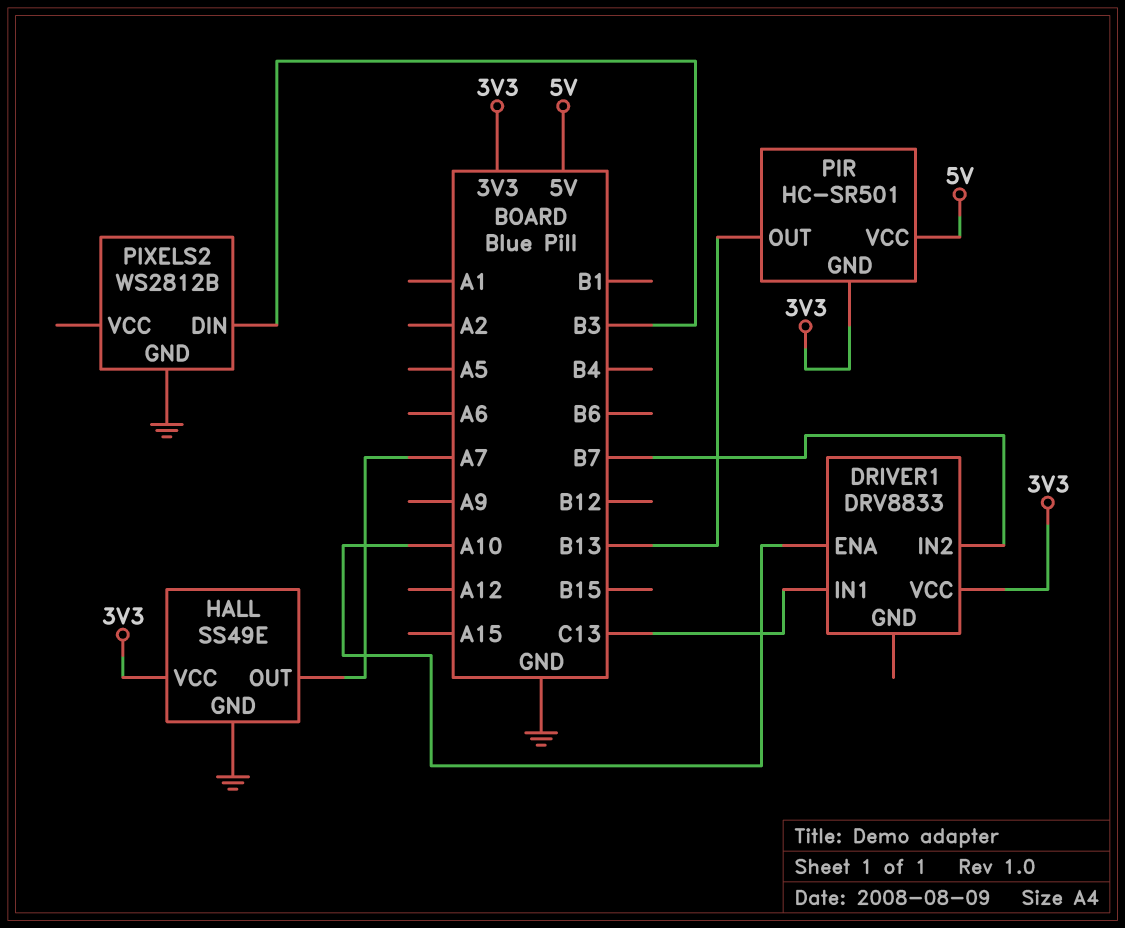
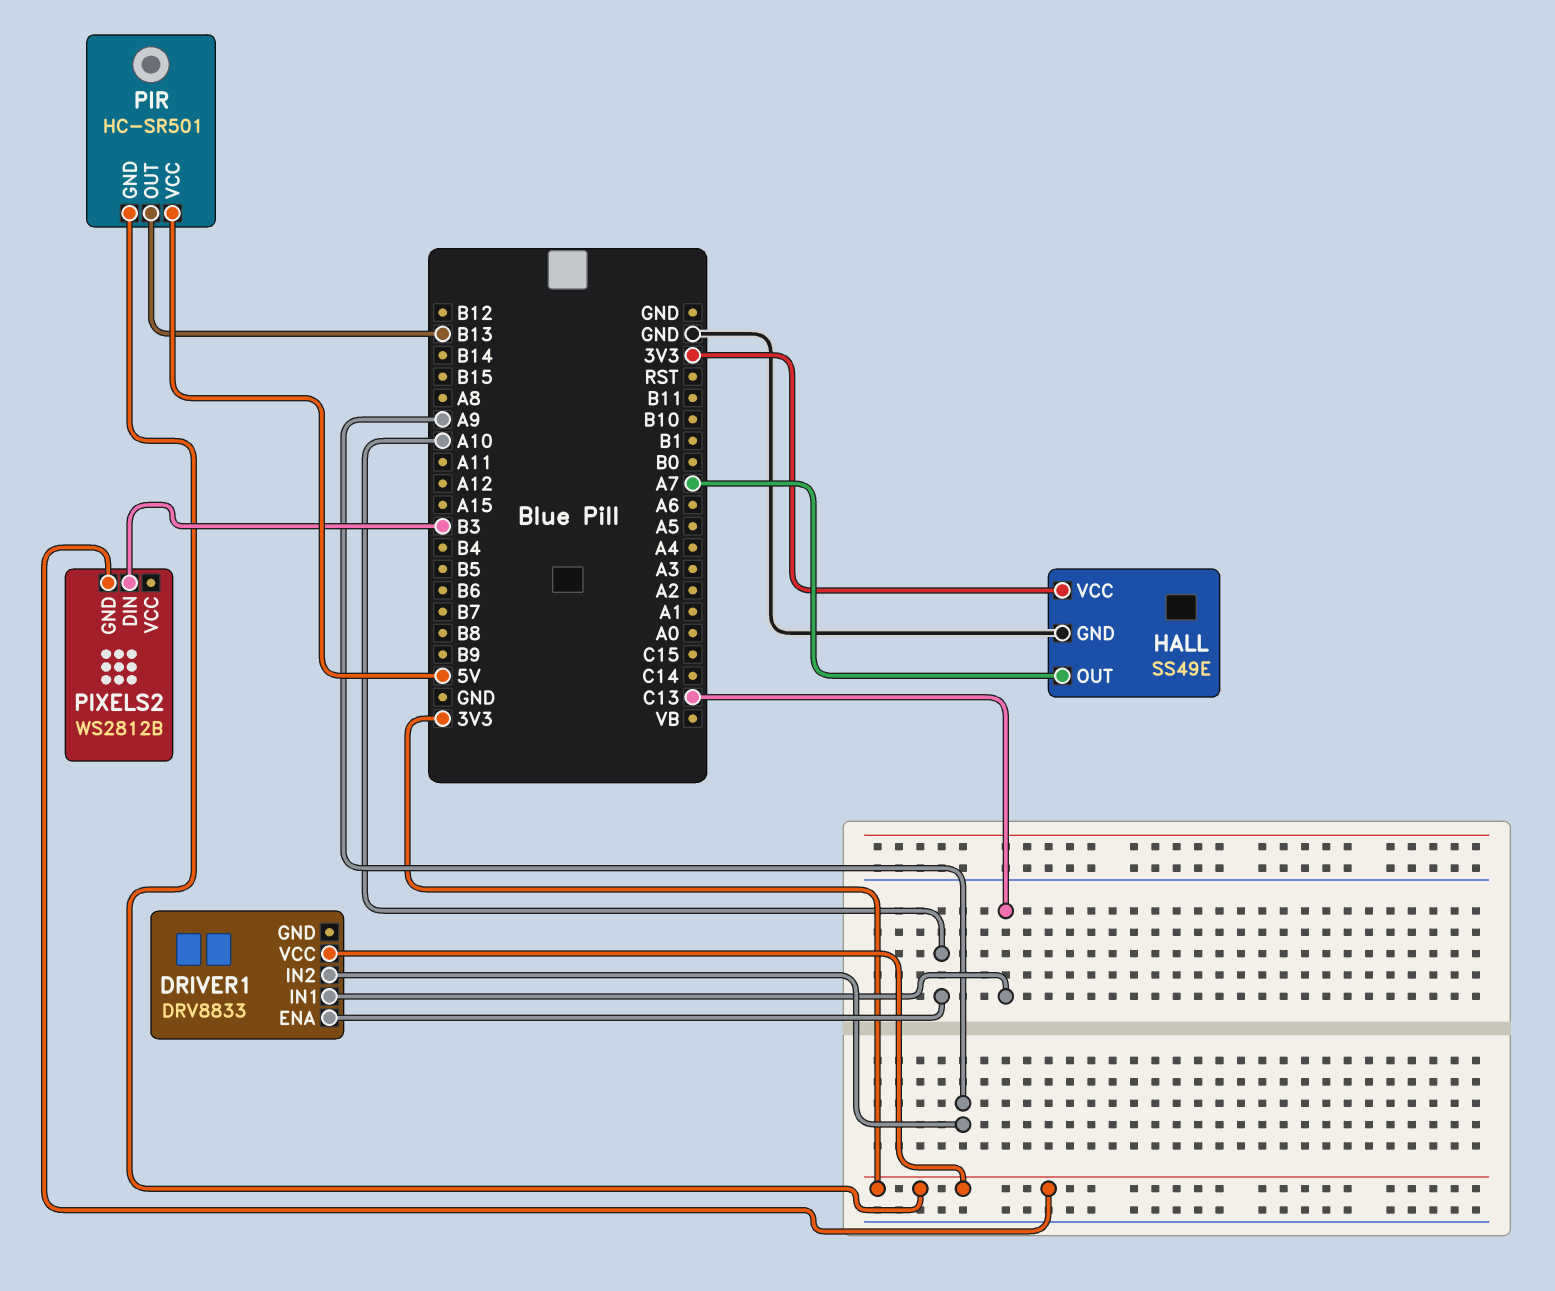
DRIVER1 pin IN2: B7 -> A9
PIXELS2 pin GND: GND -> 3V3

